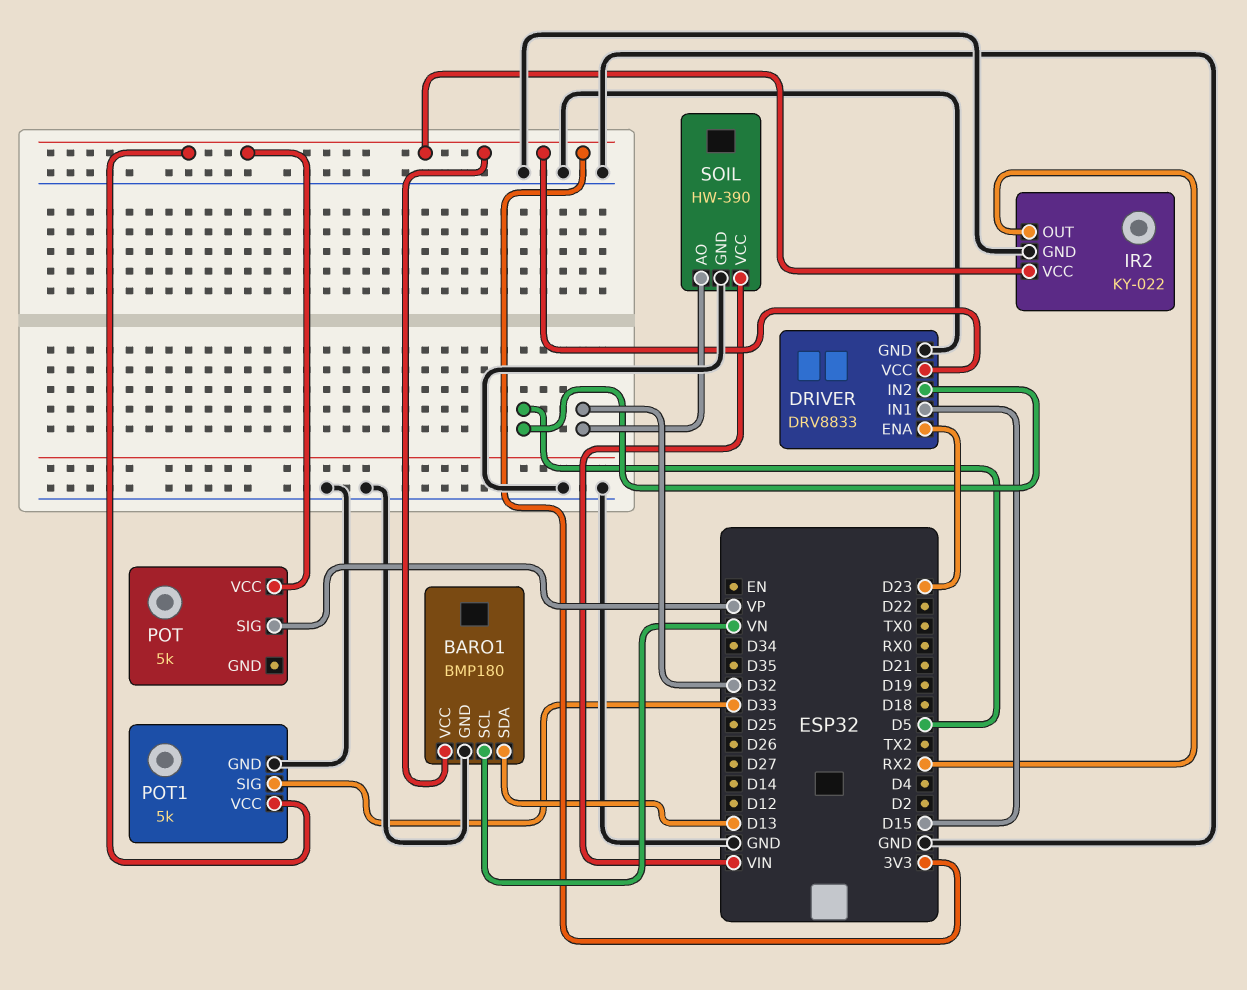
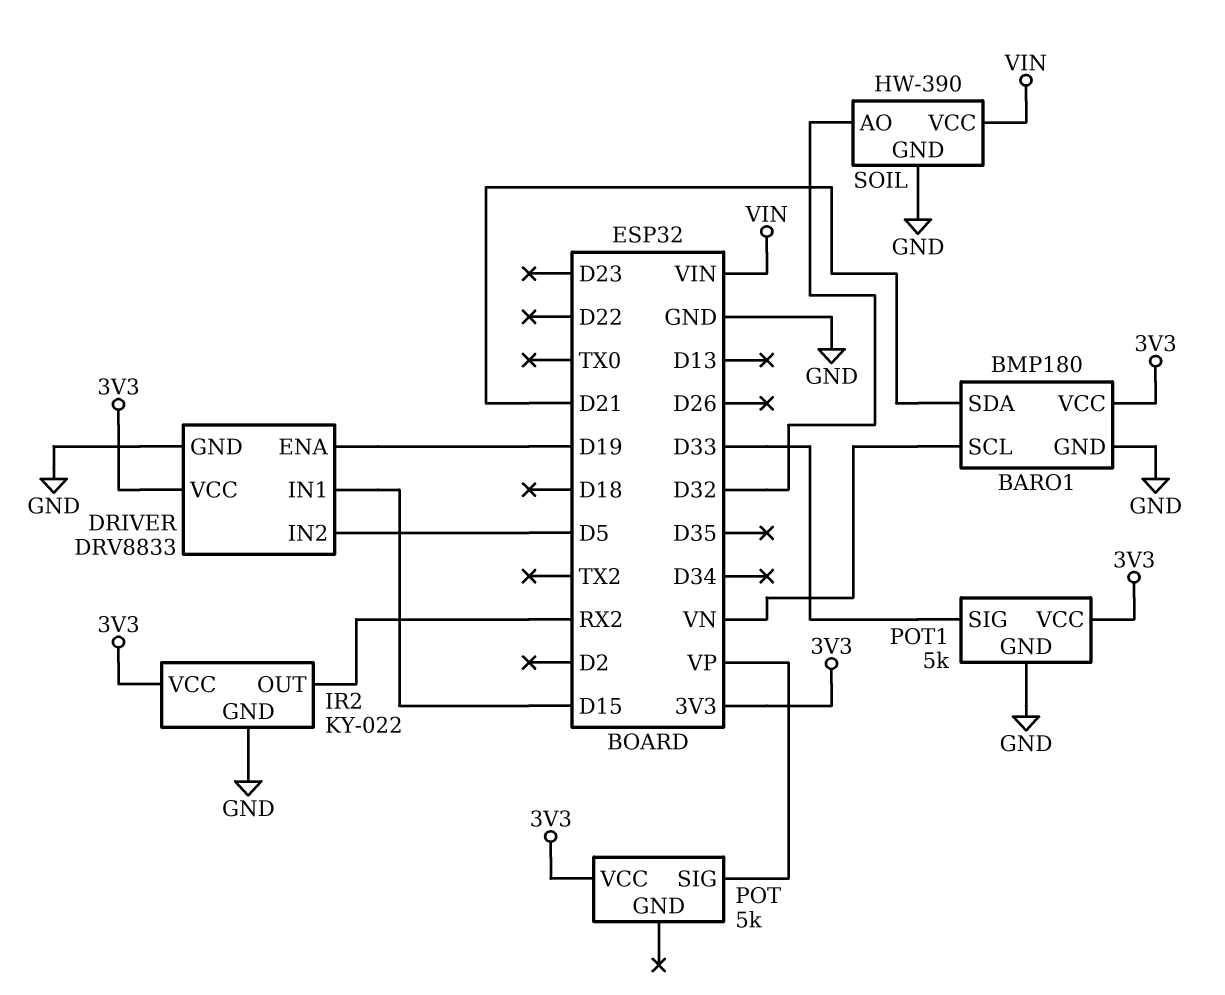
BARO1 pin SDA: D13 -> D21
DRIVER pin ENA: D23 -> D19

